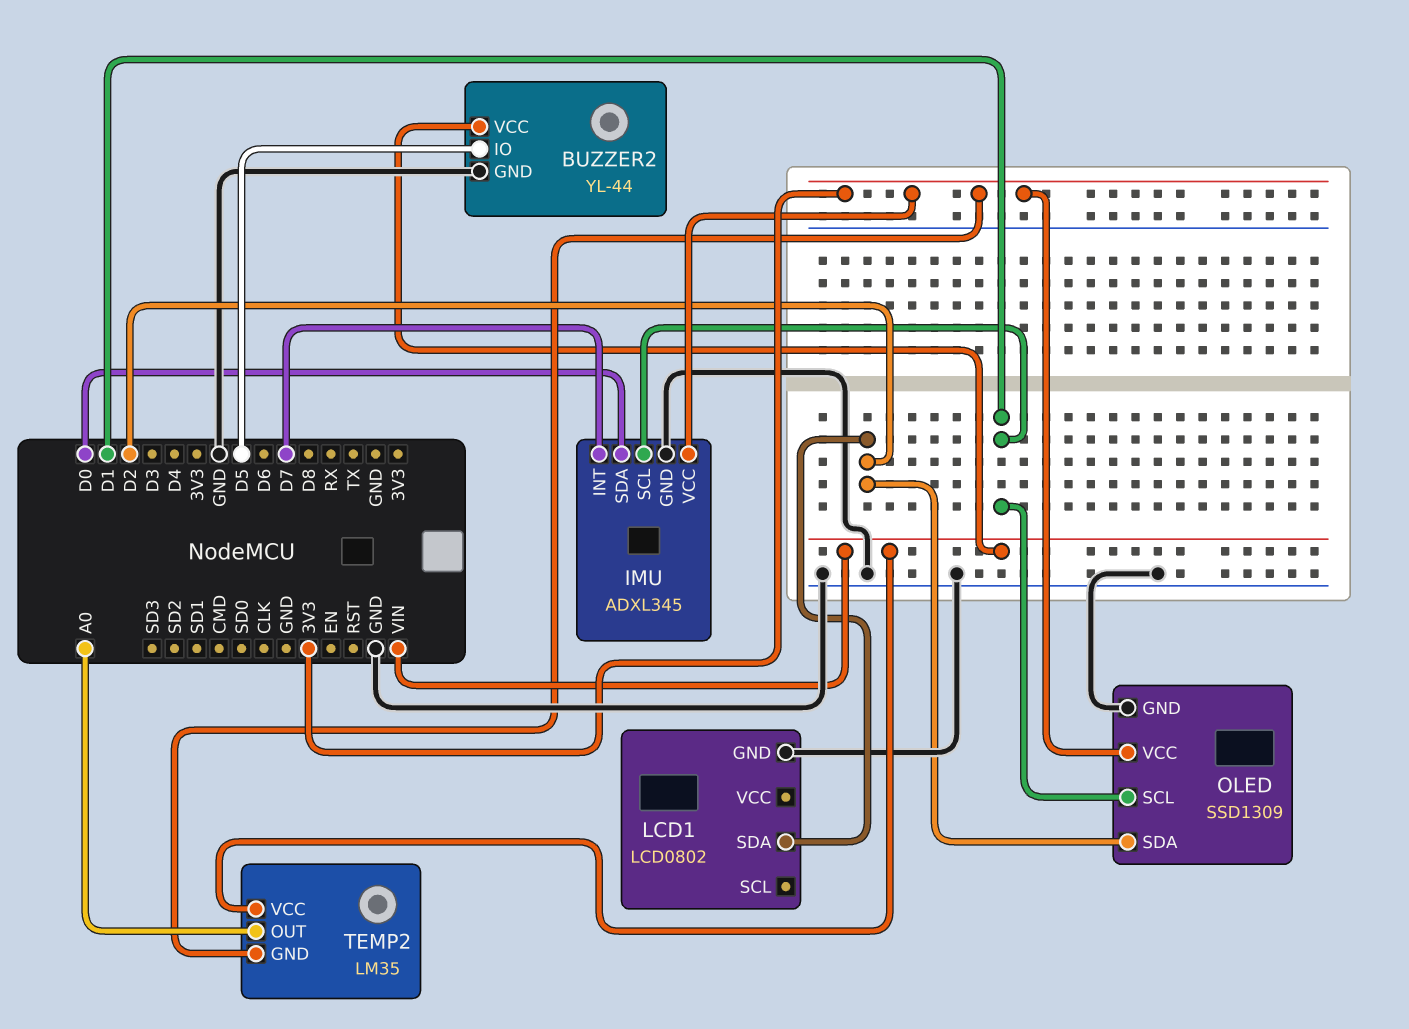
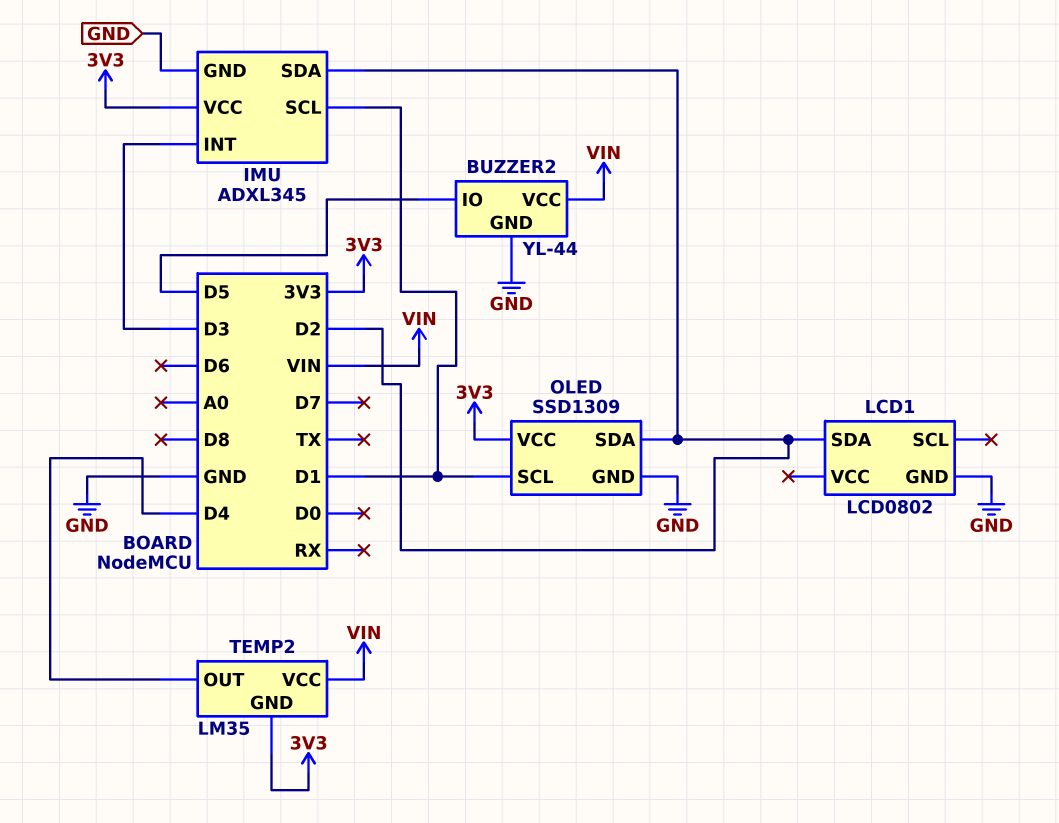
IMU pin INT: D7 -> D3
IMU pin SDA: D0 -> D2
TEMP2 pin OUT: A0 -> D4

